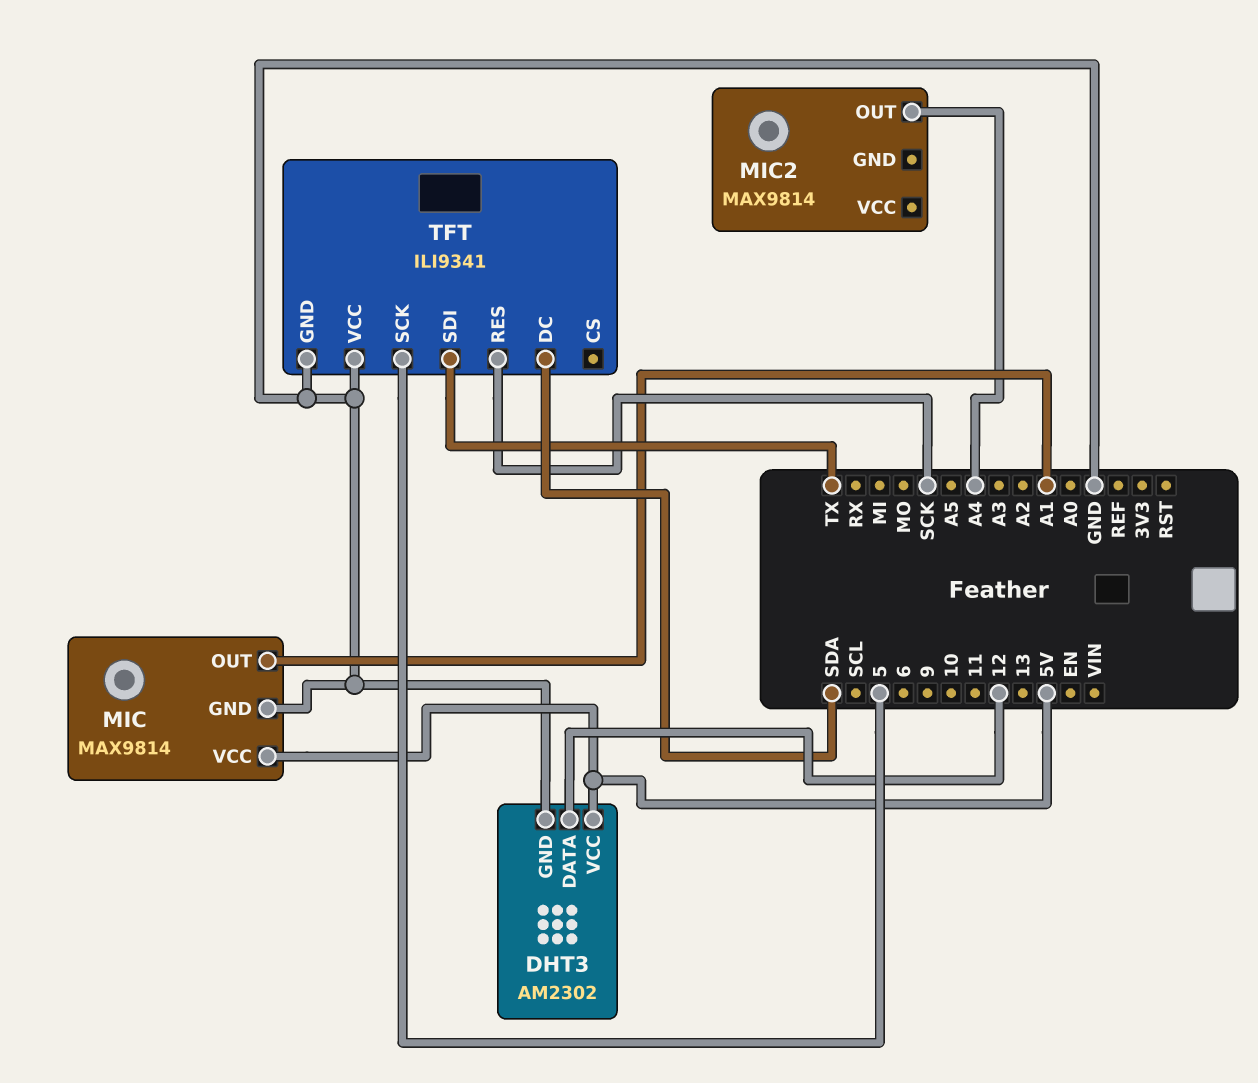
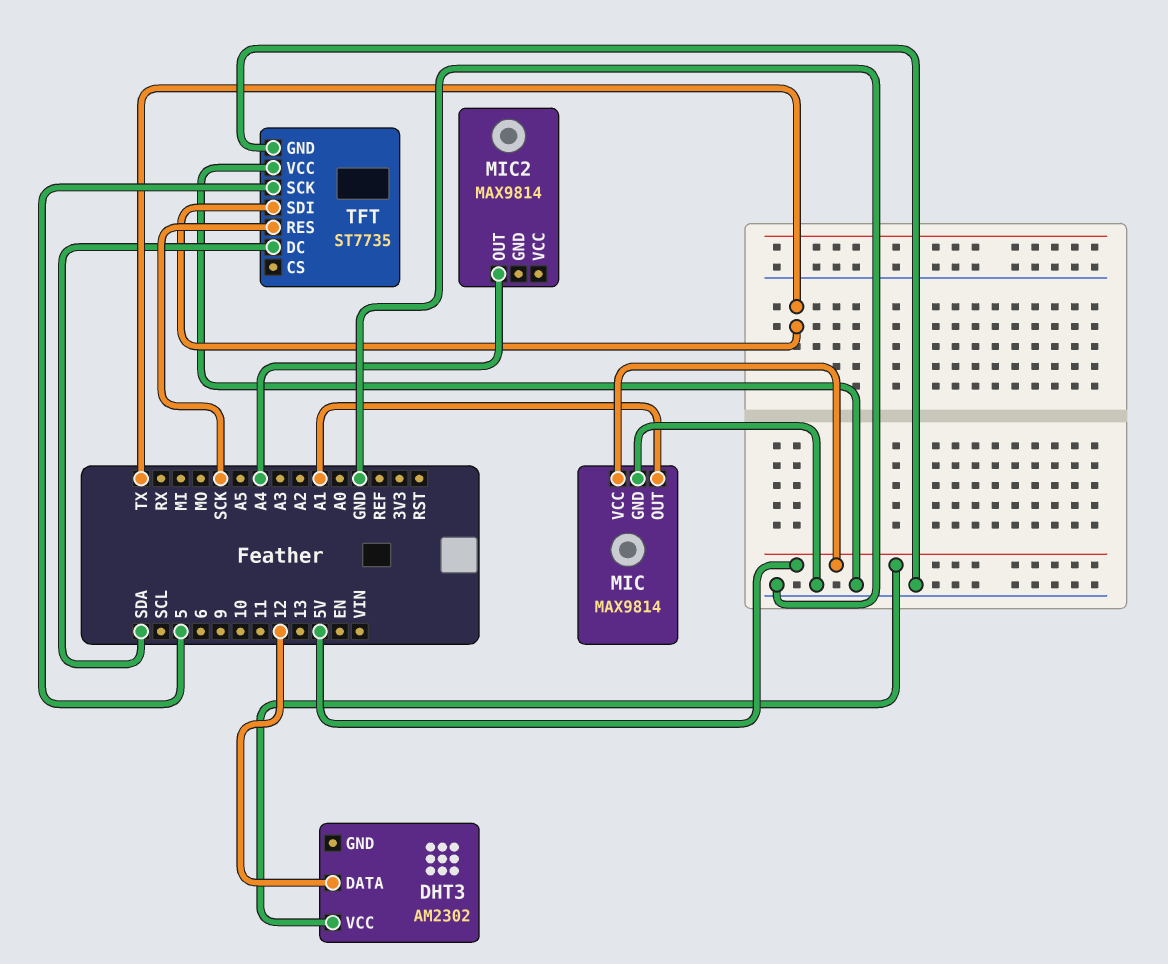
DHT3 pin GND: GND -> none
TFT: ILI9341 -> ST7735

